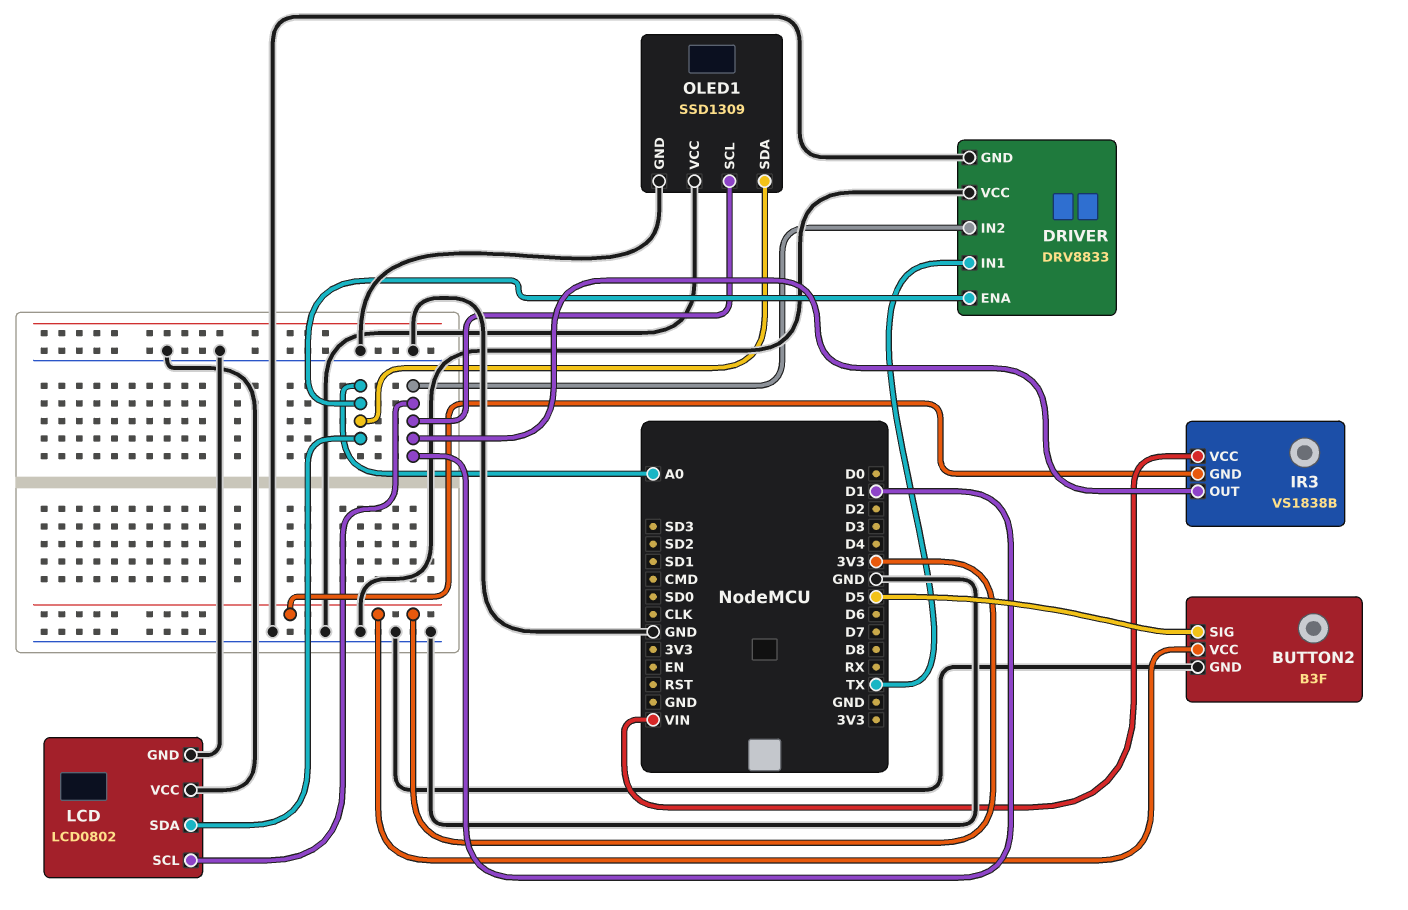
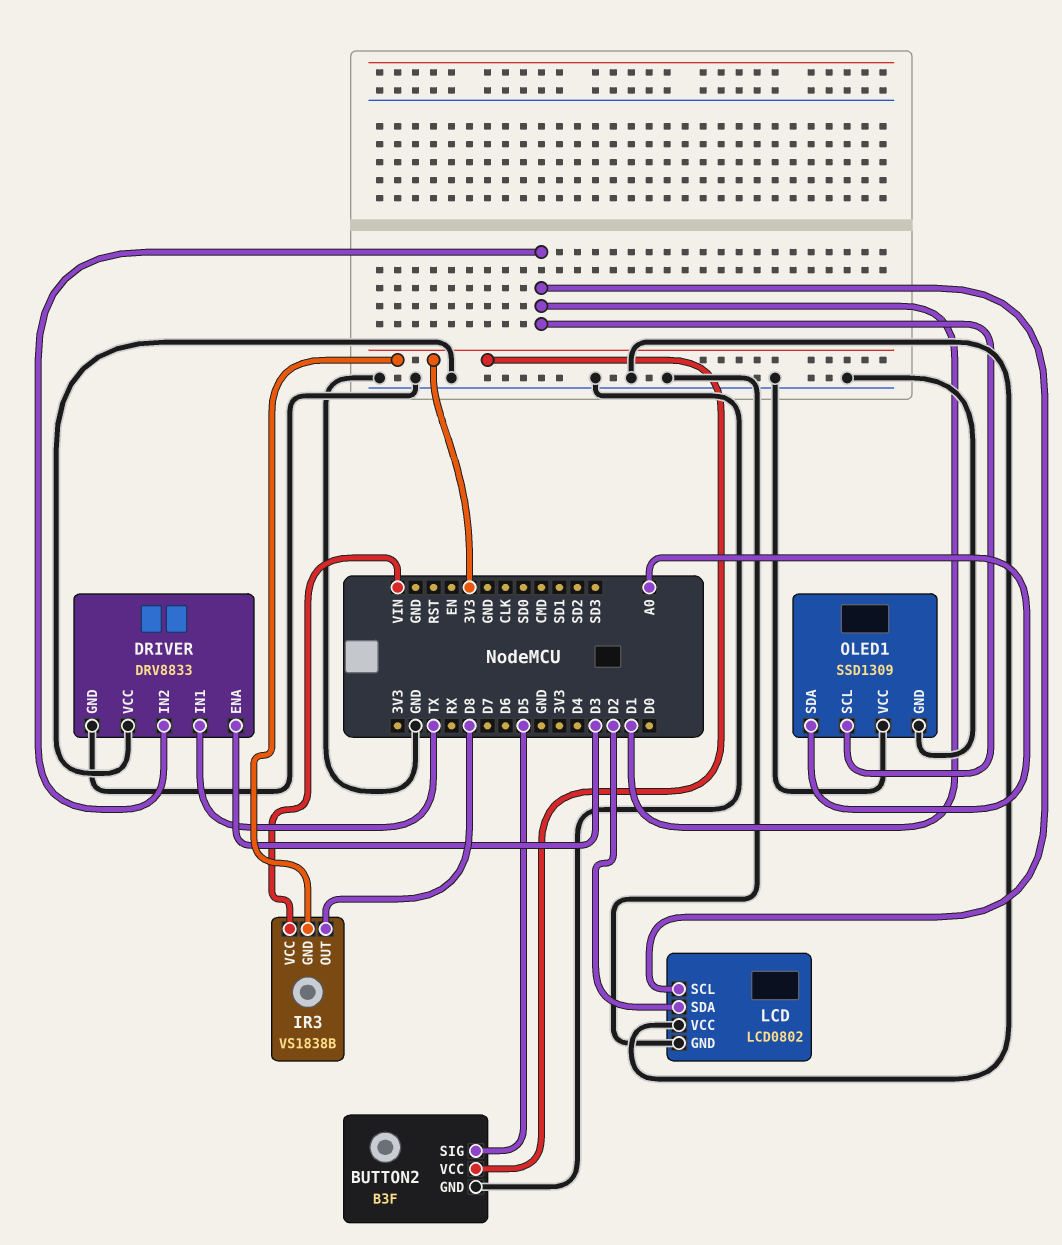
DRIVER pin ENA: A0 -> D3
IR3 pin OUT: D1 -> D8
LCD pin SDA: A0 -> D2

